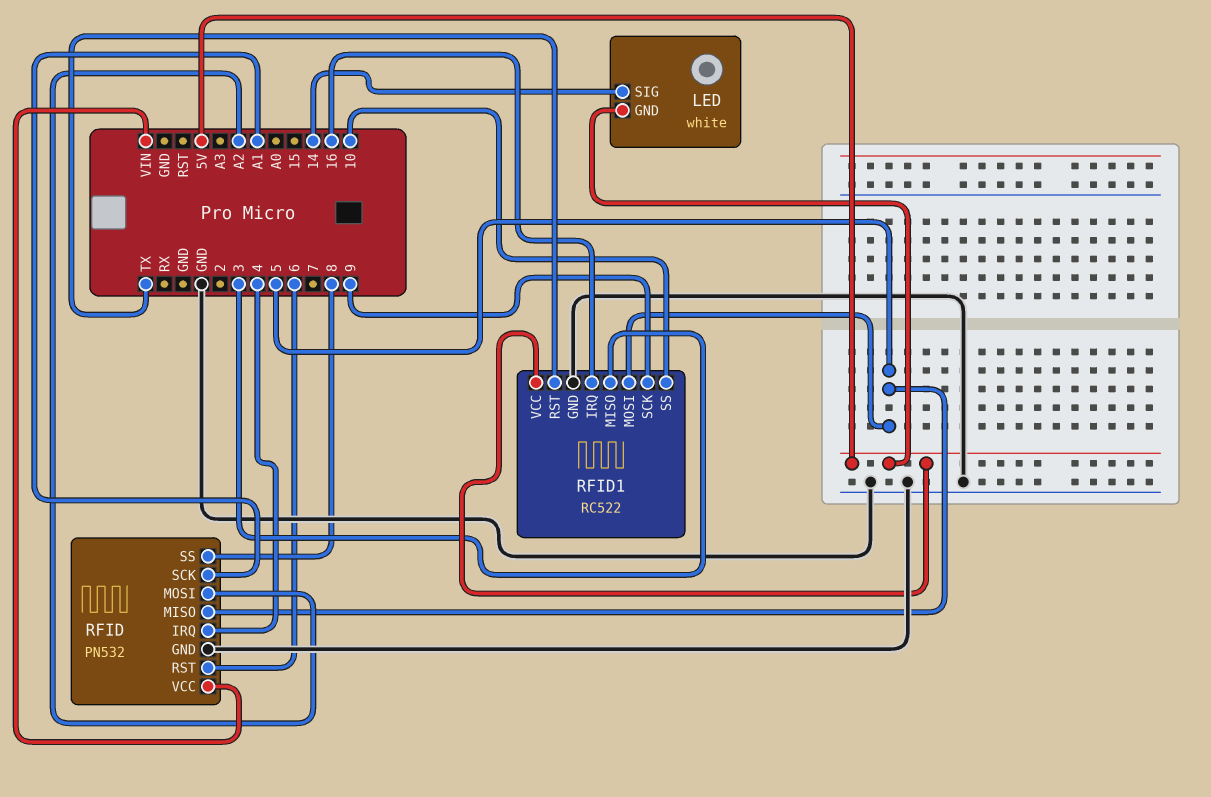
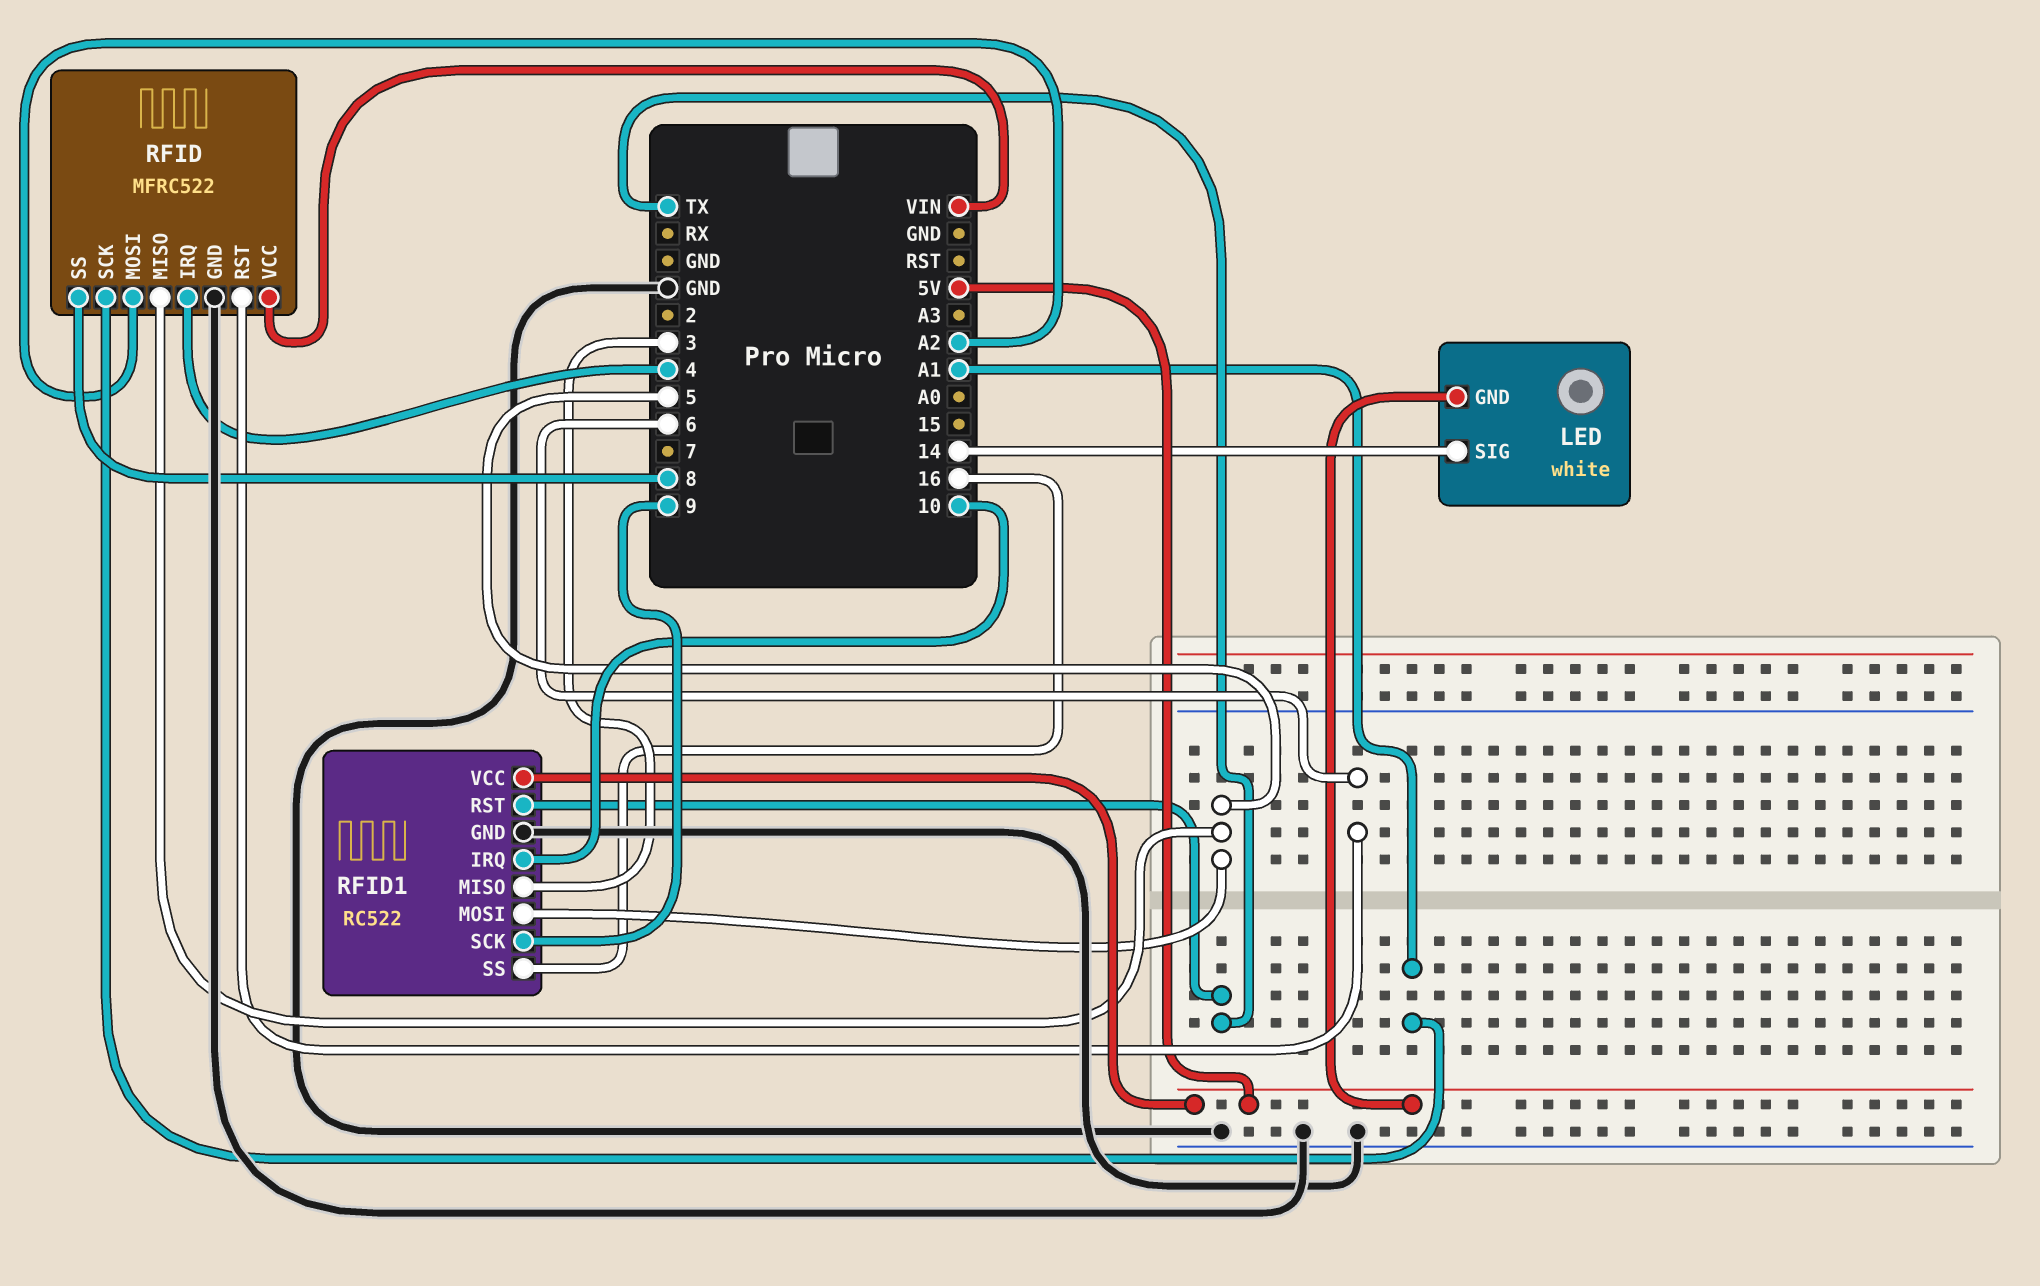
RFID: PN532 -> MFRC522
RFID1 pin IRQ: 16 -> 10
RFID1 pin SS: 10 -> 16

